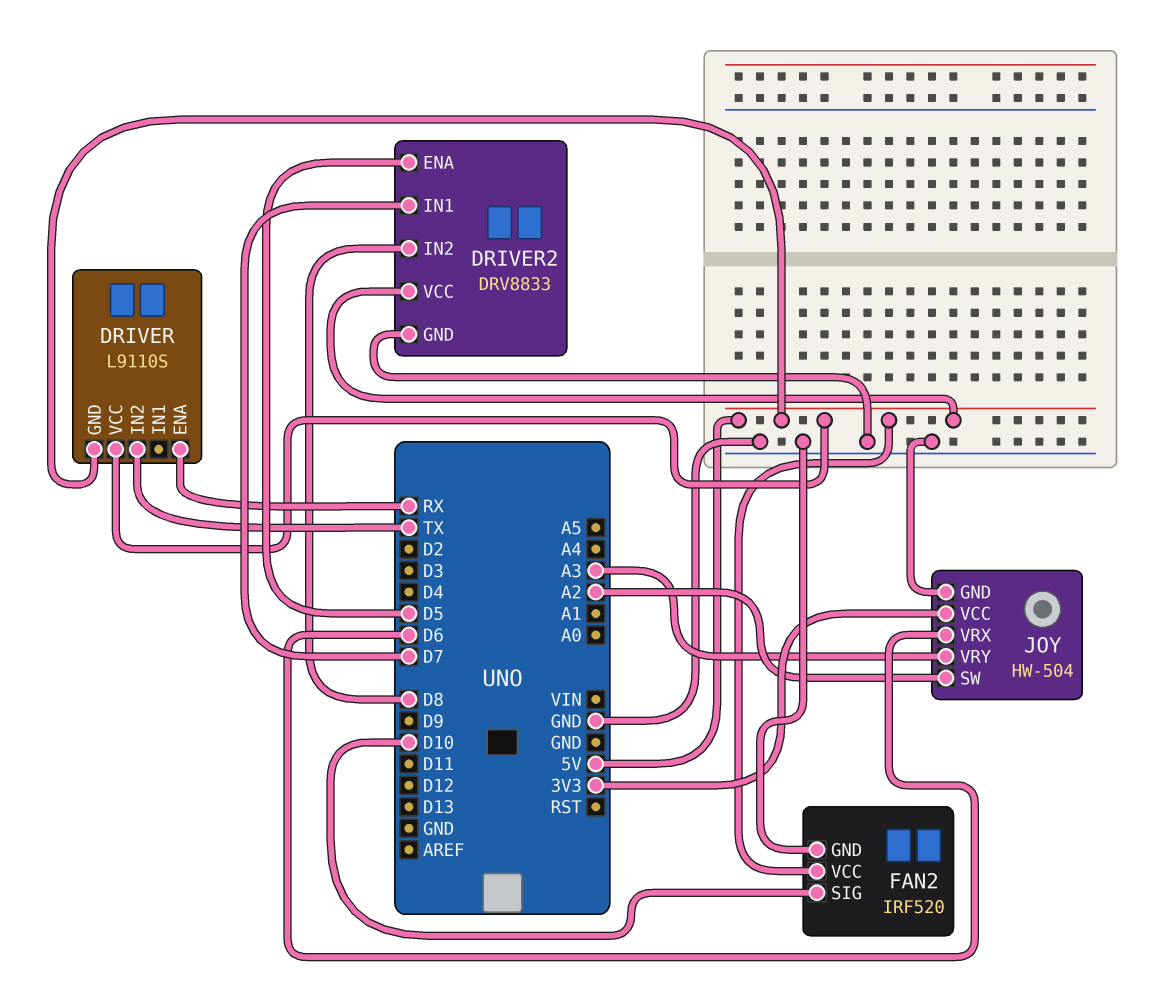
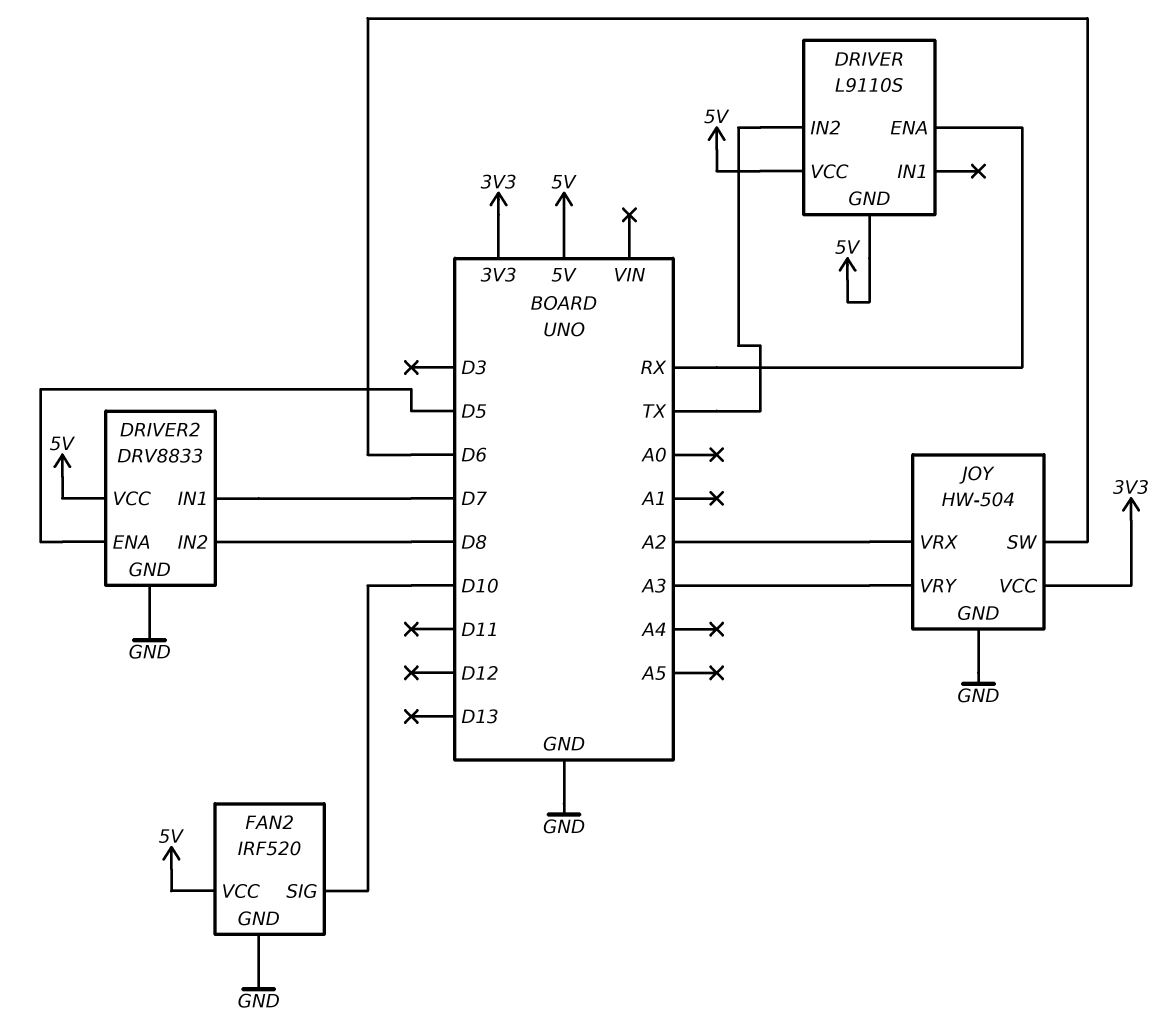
JOY pin SW: A2 -> D6
JOY pin VRX: D6 -> A2

